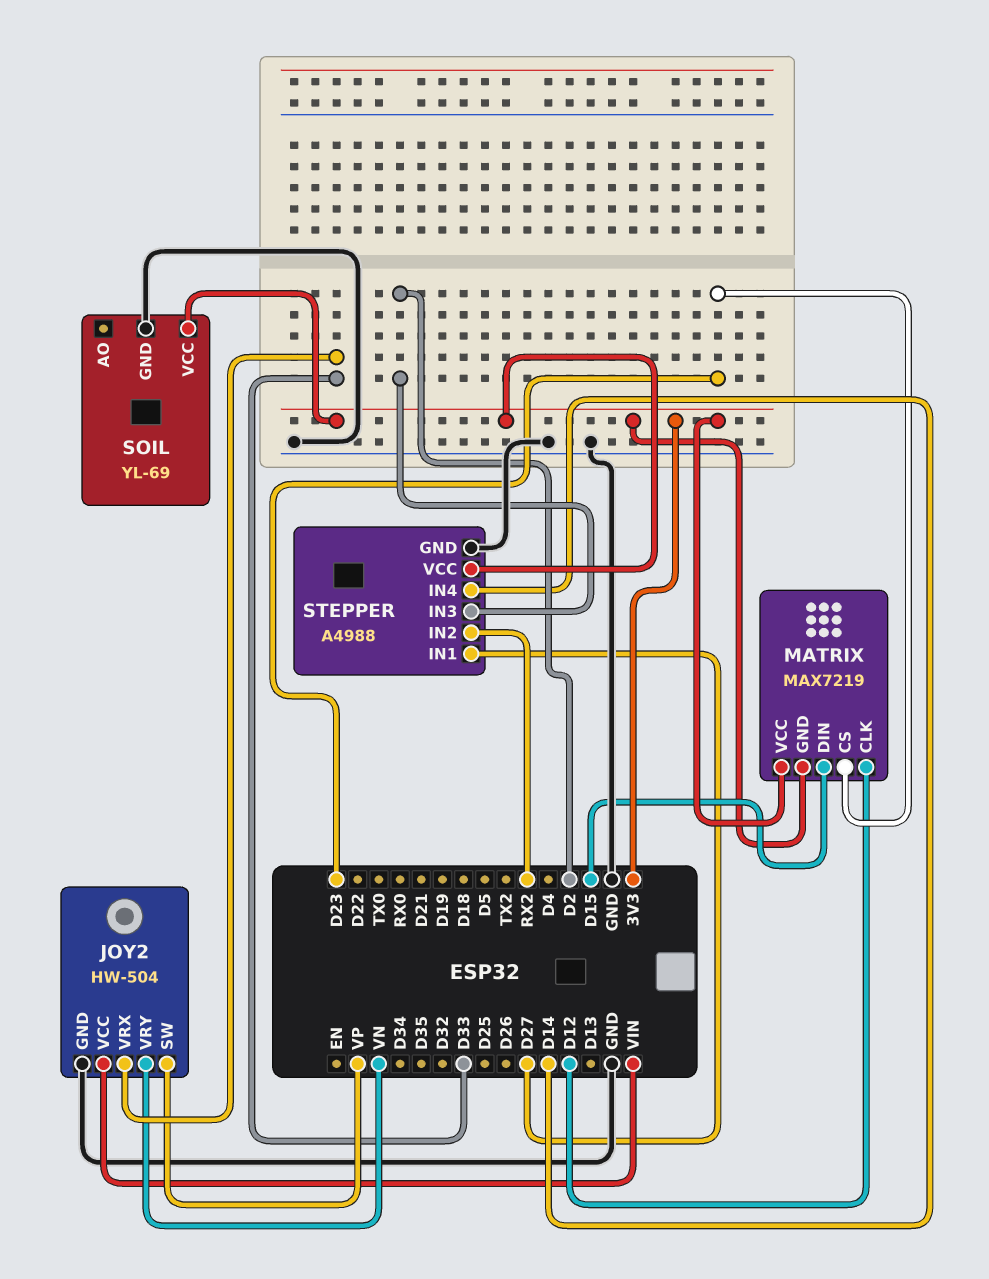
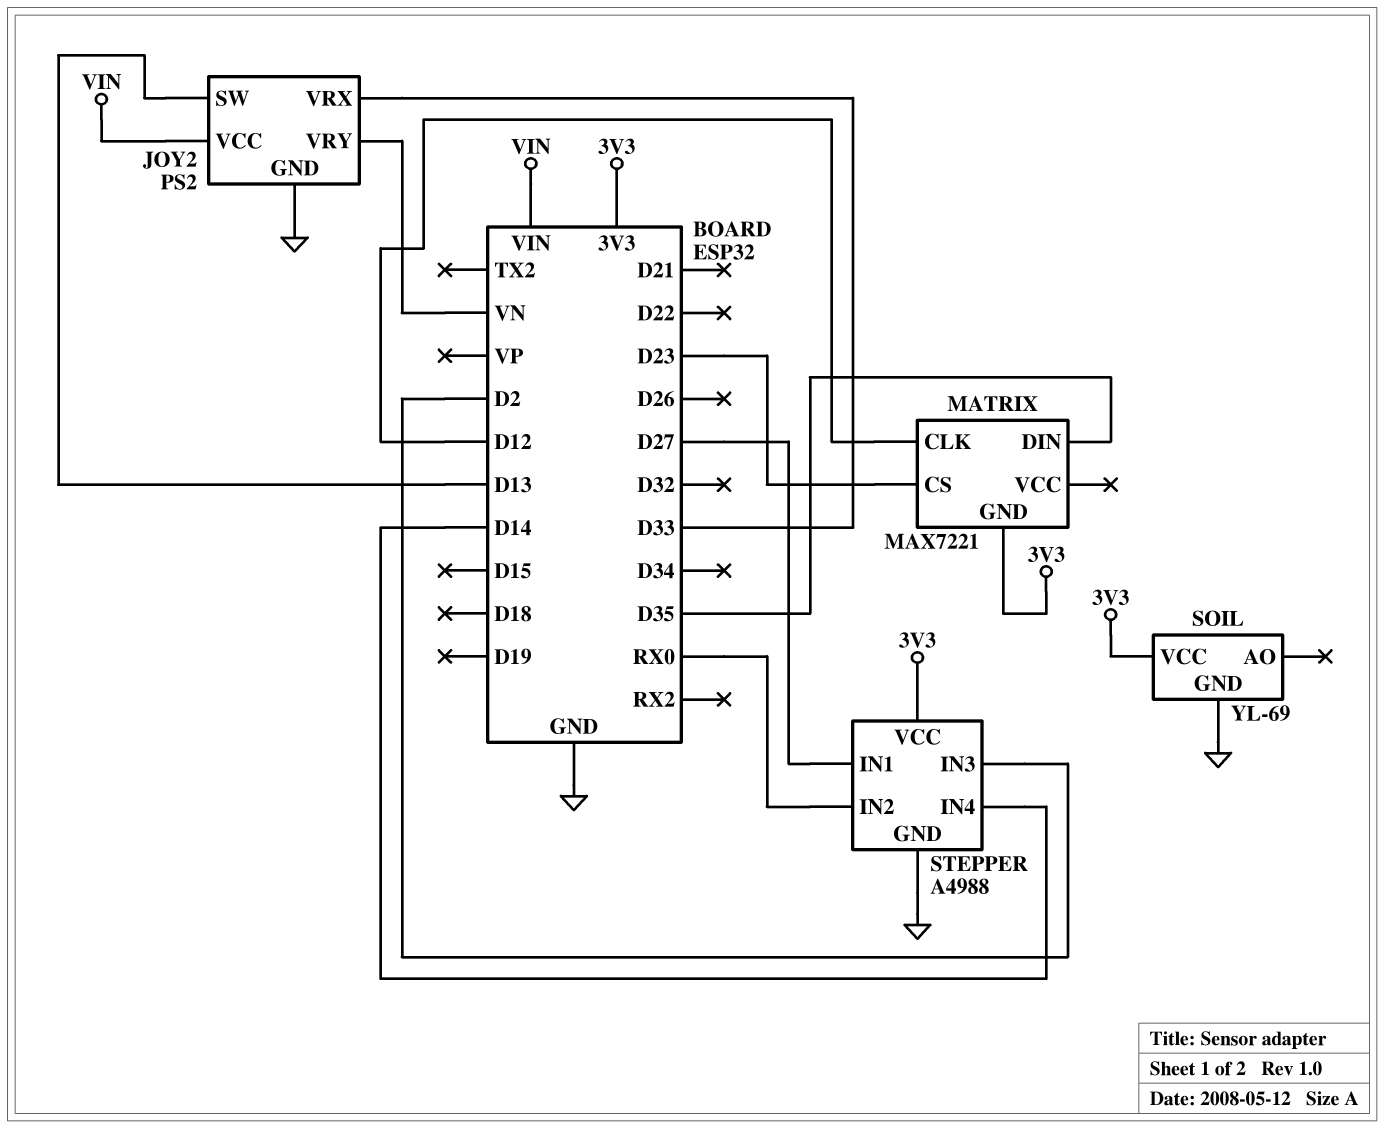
JOY2: HW-504 -> PS2
JOY2 pin SW: VP -> D13
MATRIX: MAX7219 -> MAX7221
MATRIX pin DIN: D15 -> D35
MATRIX pin VCC: 3V3 -> none
STEPPER pin IN2: RX2 -> RX0

